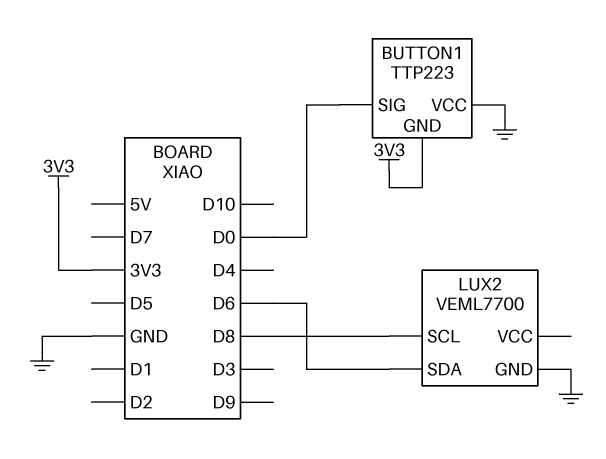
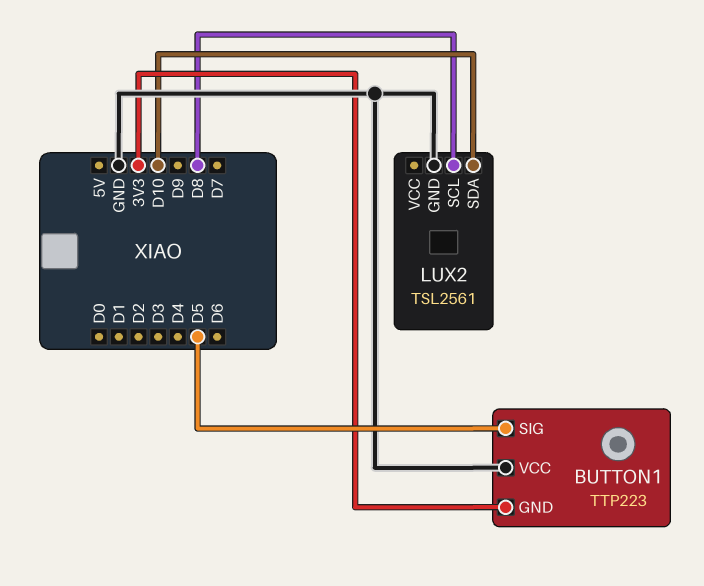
BUTTON1 pin SIG: D0 -> D5
LUX2: VEML7700 -> TSL2561
LUX2 pin SDA: D6 -> D10

